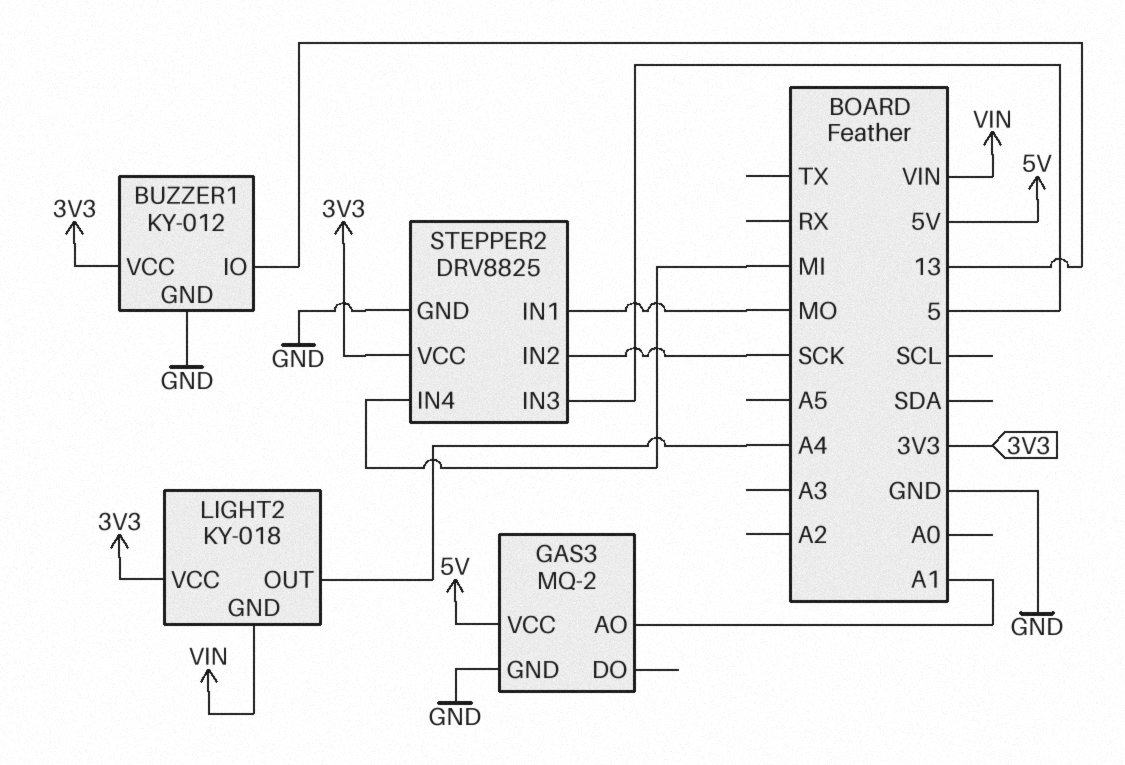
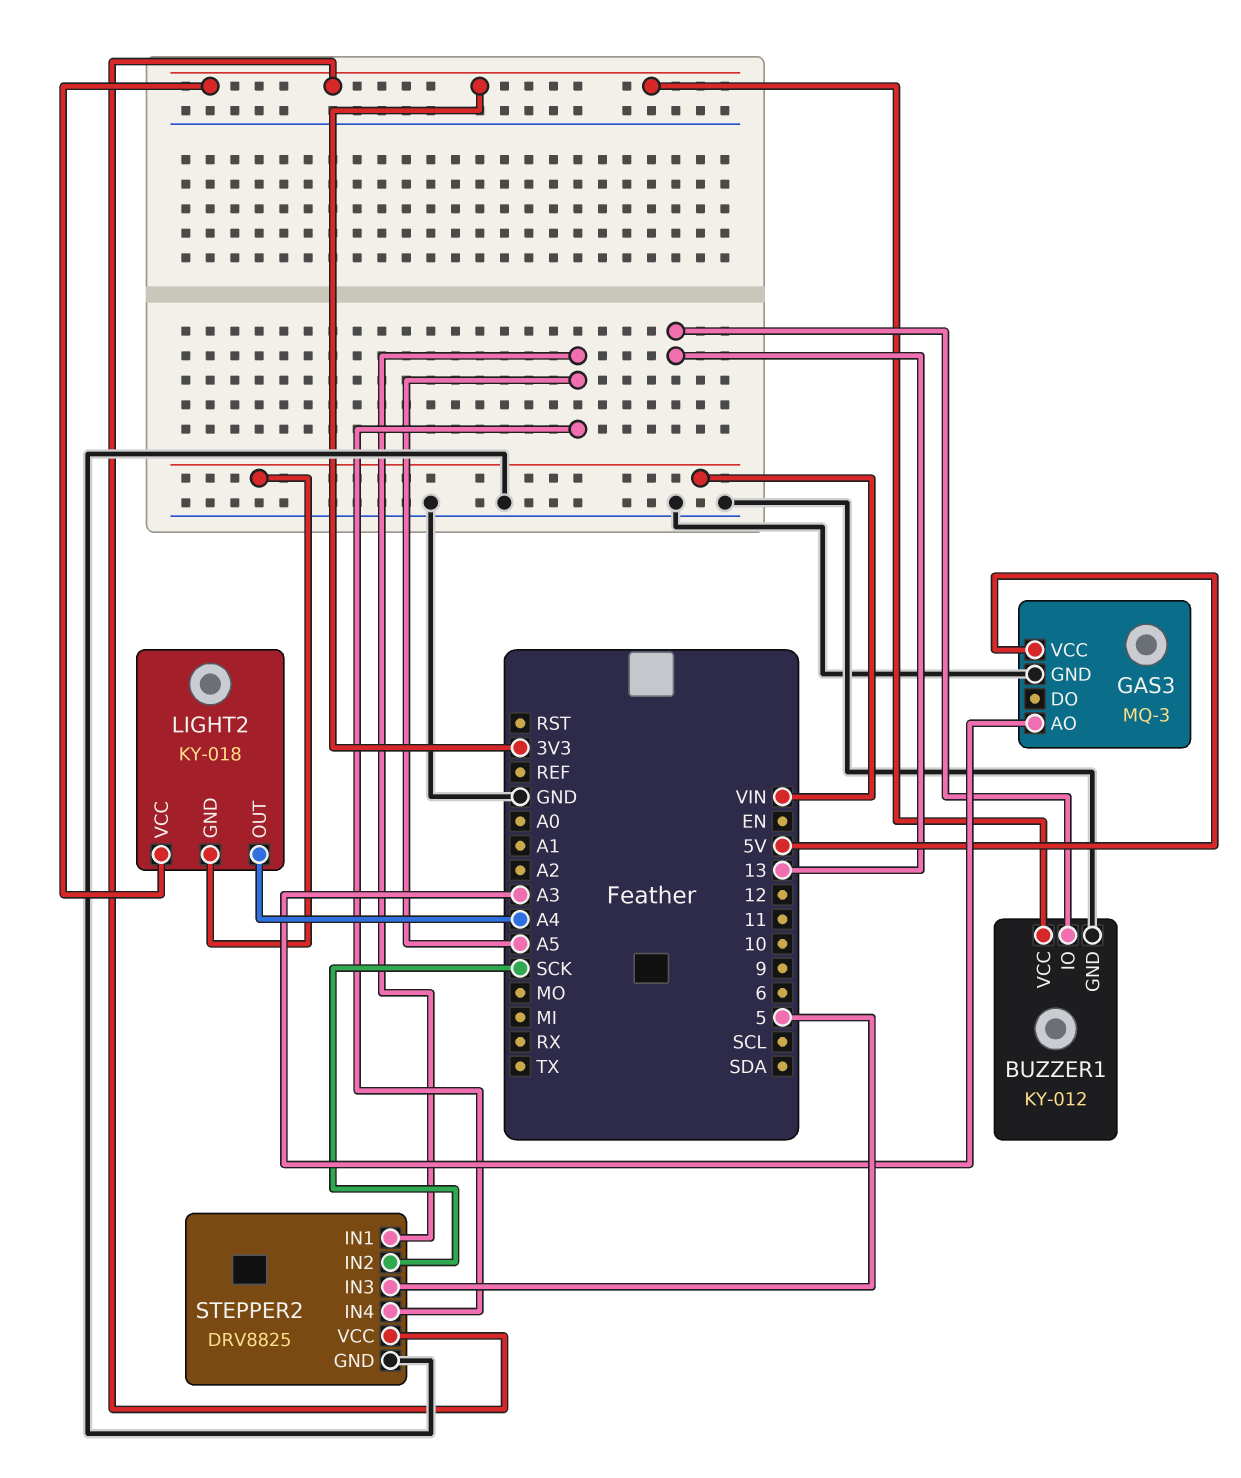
GAS3: MQ-2 -> MQ-3
GAS3 pin AO: A1 -> A3
STEPPER2 pin IN1: MO -> A5
STEPPER2 pin IN4: MI -> A5

